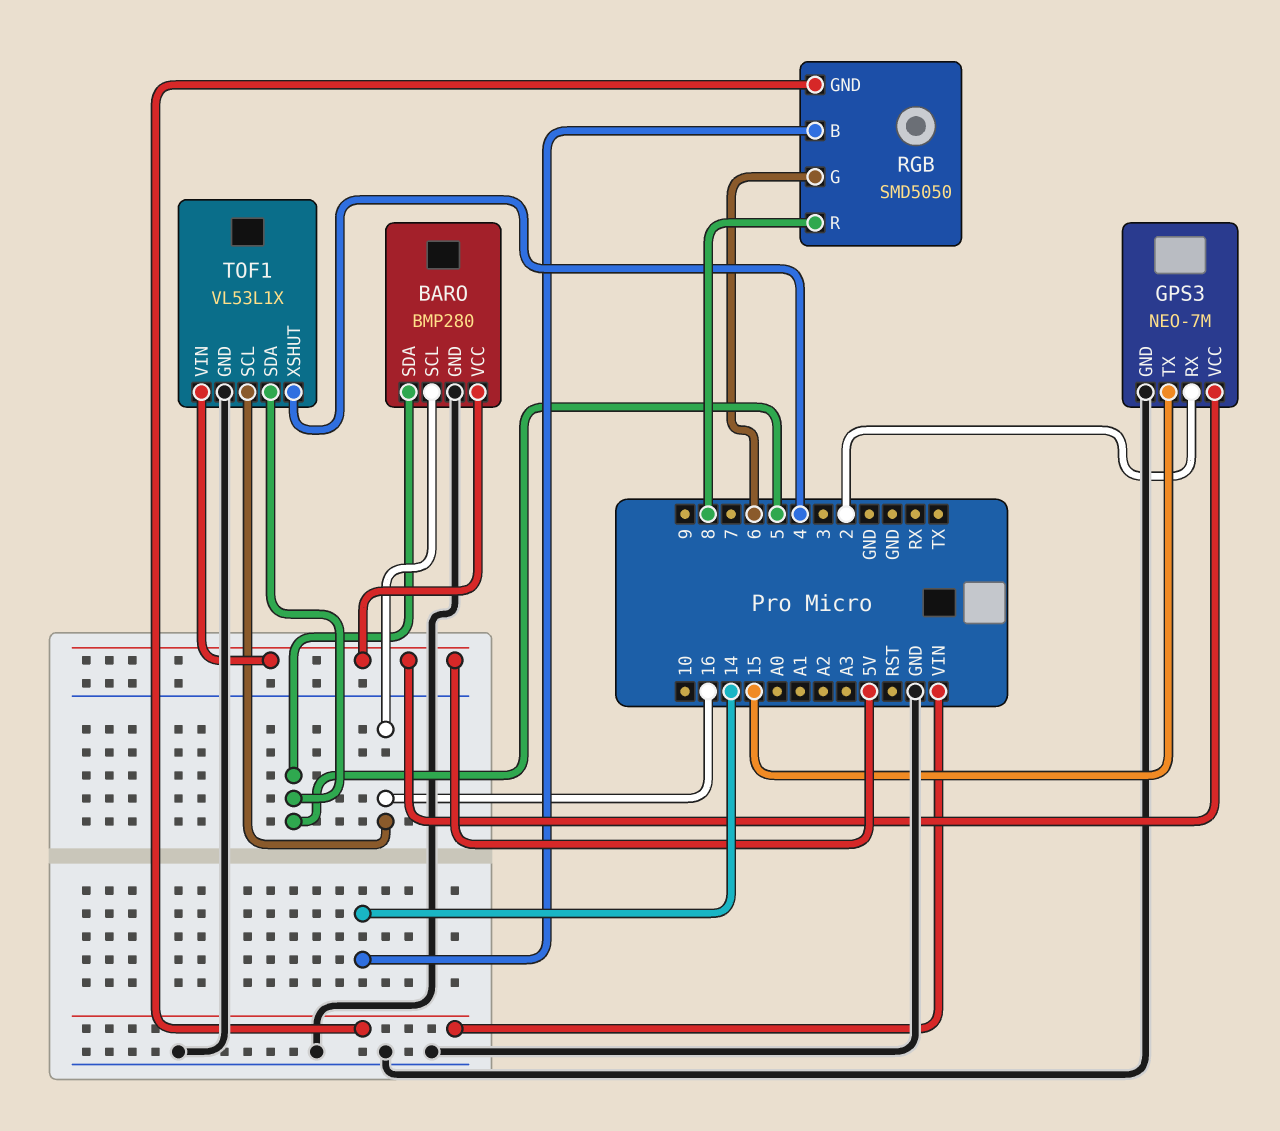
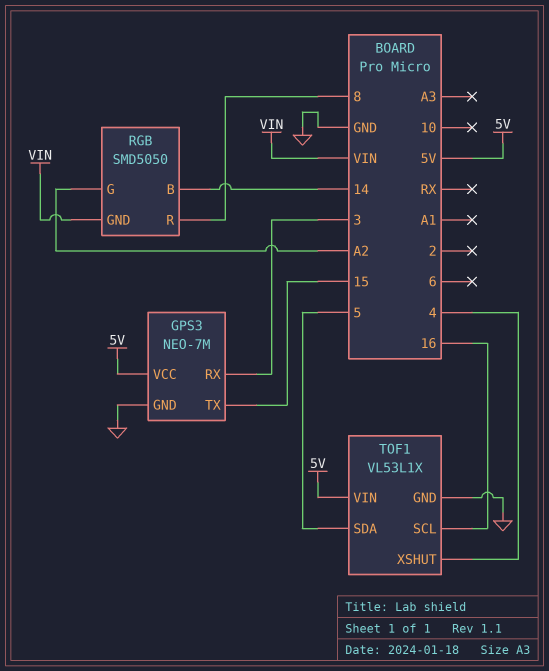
BARO: BMP280 -> none
BARO pin GND: GND -> none
BARO pin SCL: 16 -> none
BARO pin SDA: 5 -> none
BARO pin VCC: 5V -> none
GPS3 pin RX: 2 -> 3
RGB pin G: 6 -> A2

